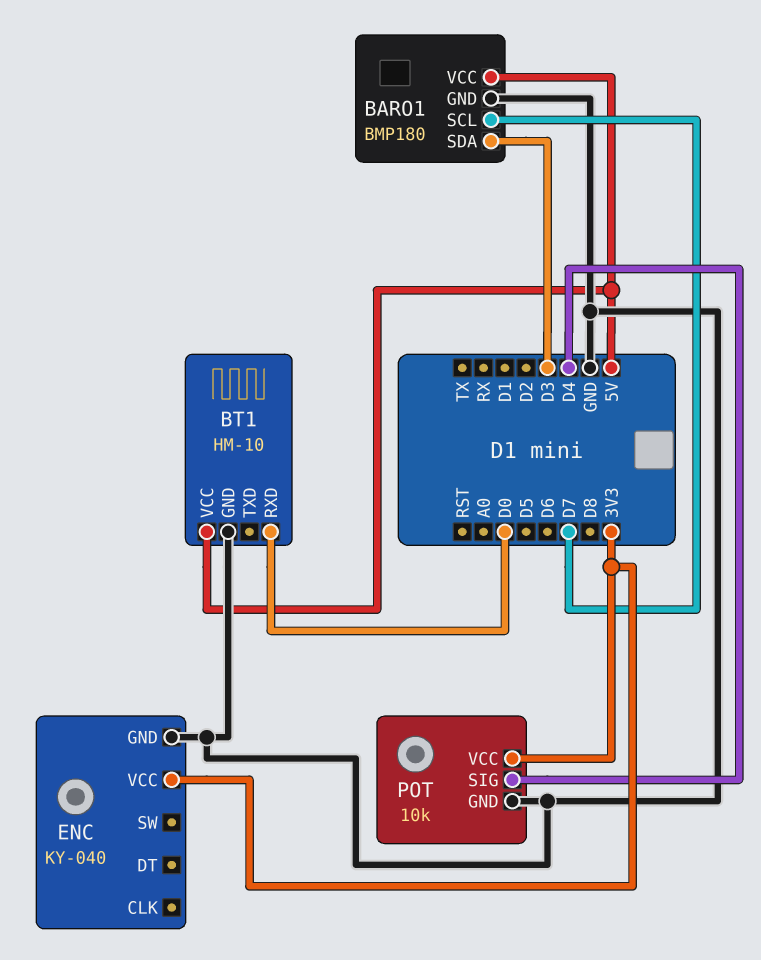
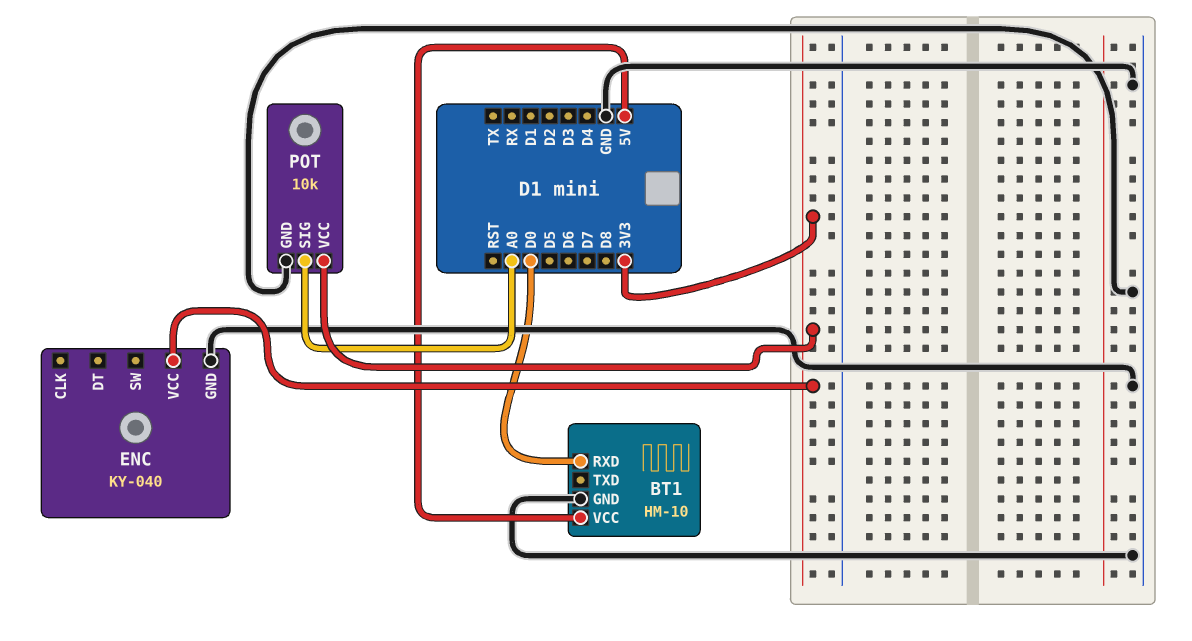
BARO1: BMP180 -> none
BARO1 pin GND: GND -> none
BARO1 pin SCL: D7 -> none
BARO1 pin SDA: D3 -> none
BARO1 pin VCC: 5V -> none
POT pin SIG: D4 -> A0

